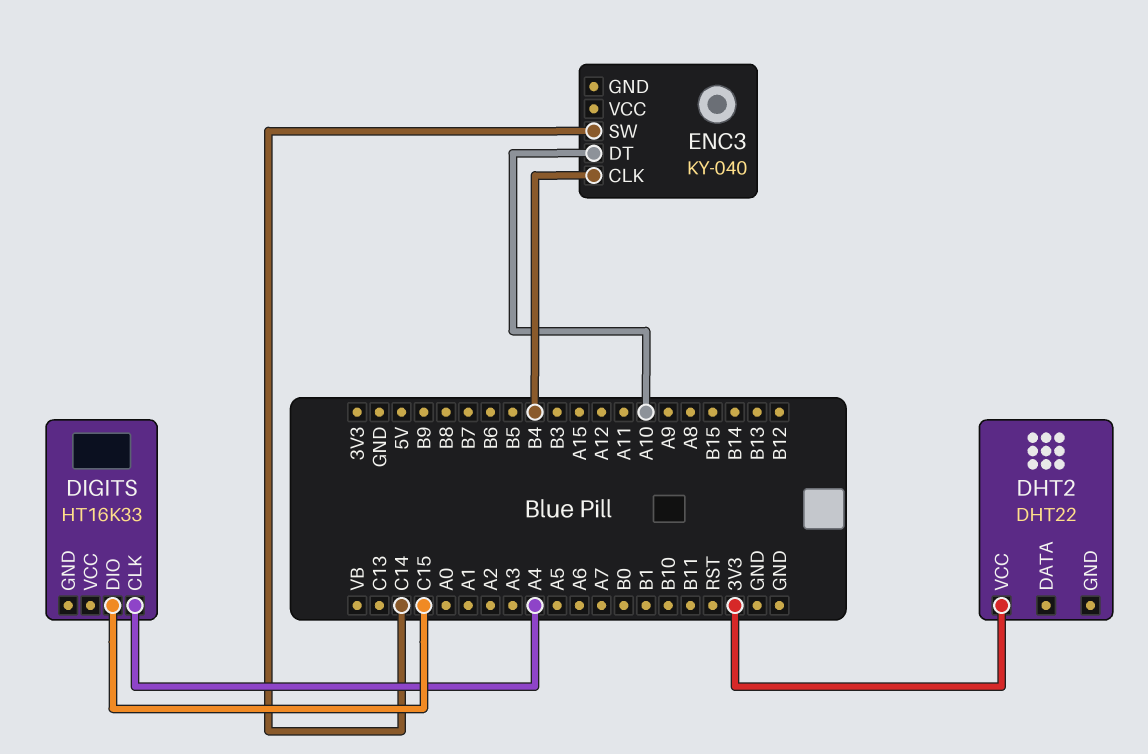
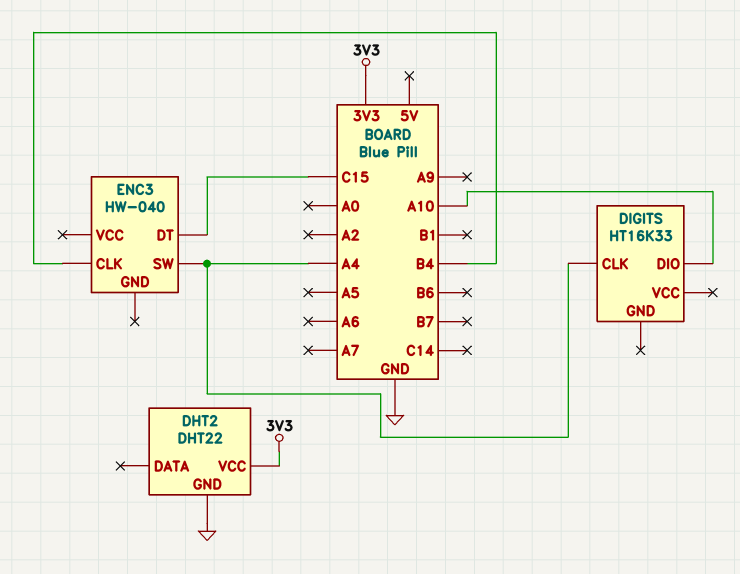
DHT2 pin GND: none -> GND
DIGITS pin DIO: C15 -> A10
ENC3: KY-040 -> HW-040
ENC3 pin DT: A10 -> C15
ENC3 pin SW: C14 -> A4

